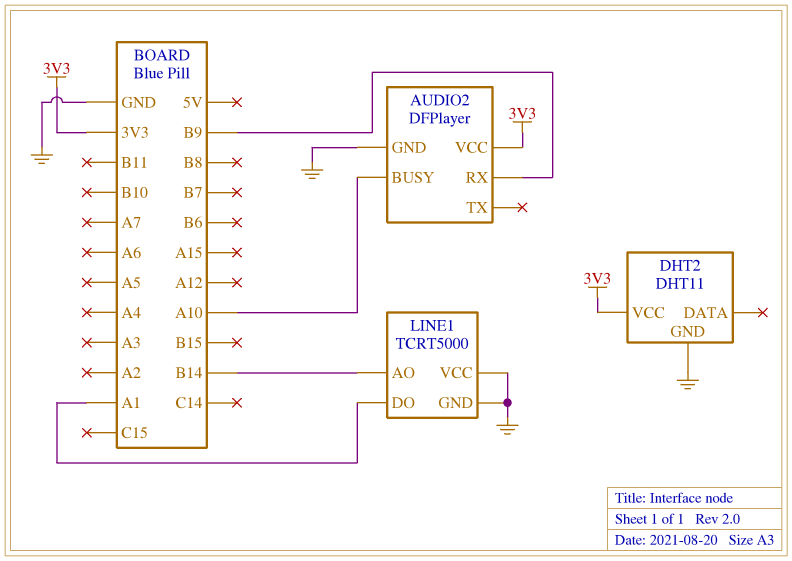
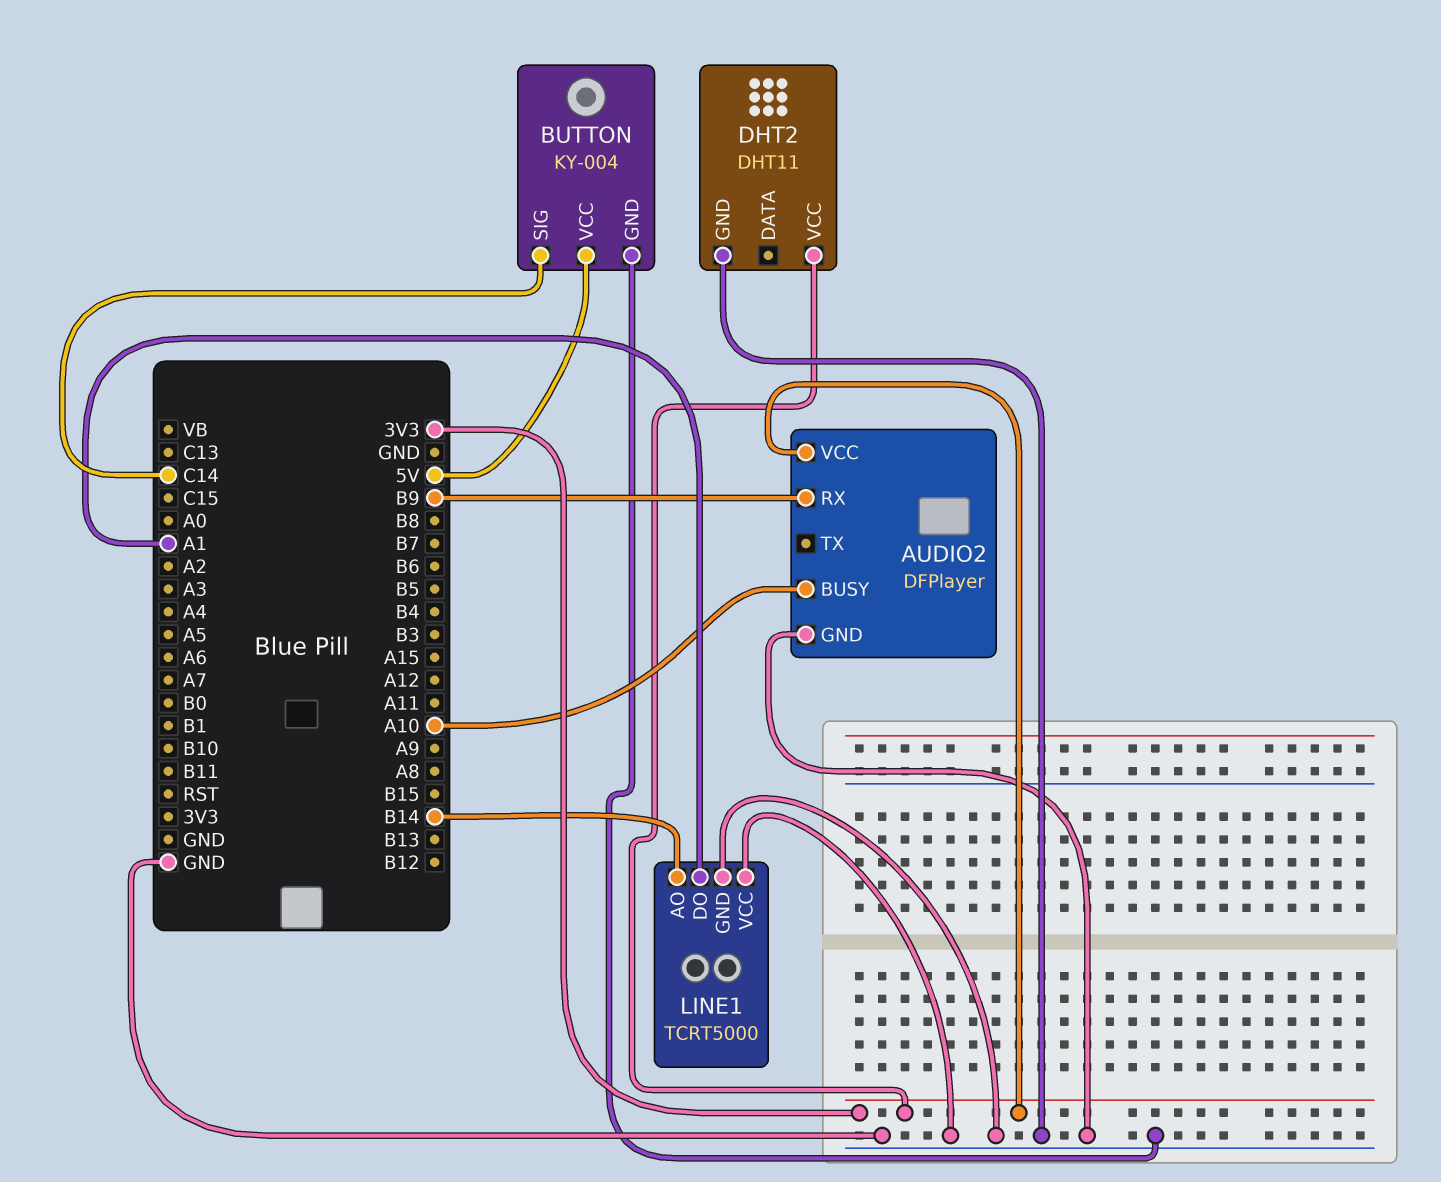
BUTTON: none -> KY-004
BUTTON pin GND: none -> GND
BUTTON pin SIG: none -> C14
BUTTON pin VCC: none -> 5V

